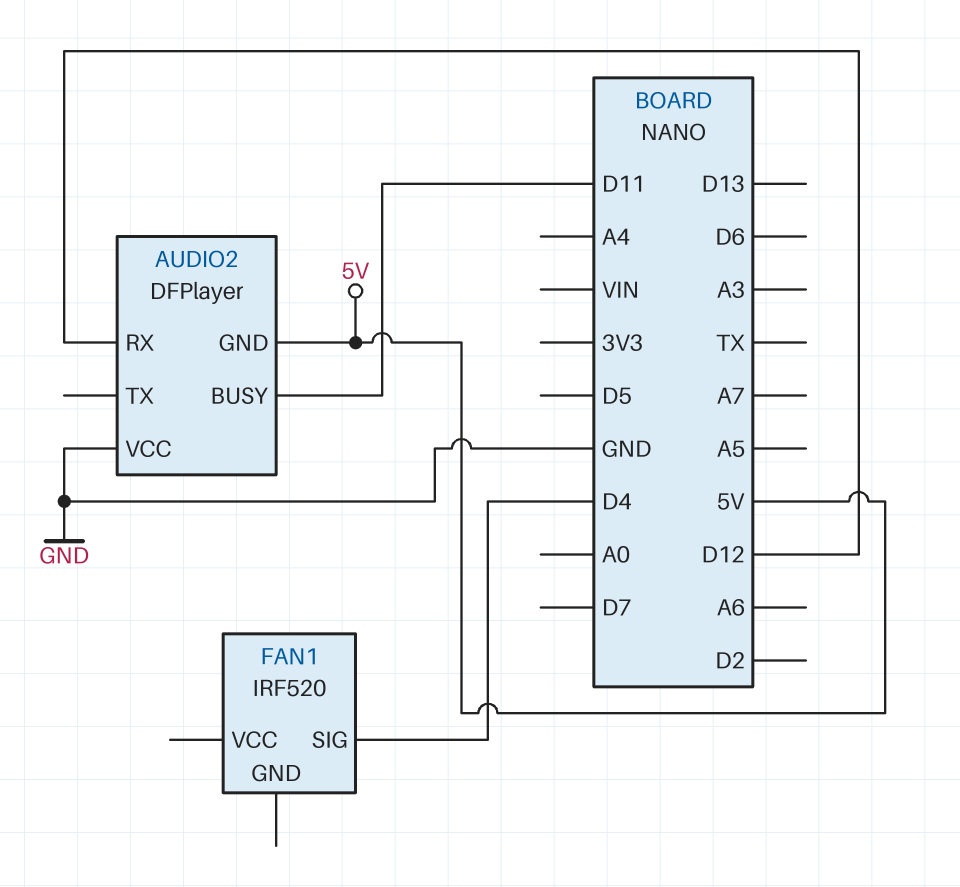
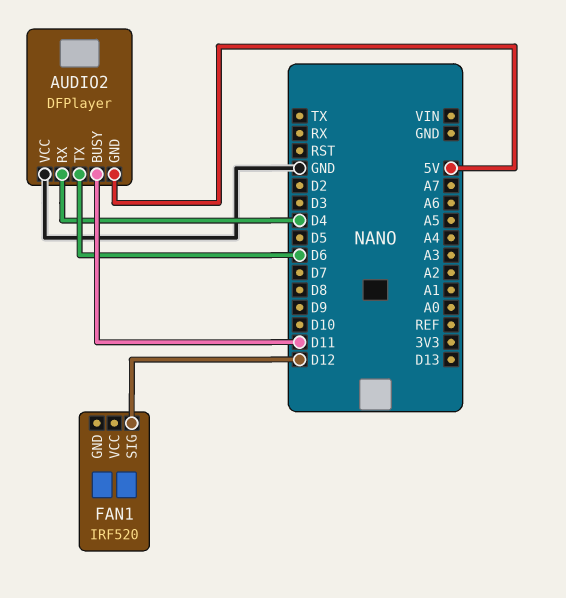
AUDIO2 pin RX: D12 -> D4
AUDIO2 pin TX: none -> D6
FAN1 pin SIG: D4 -> D12

